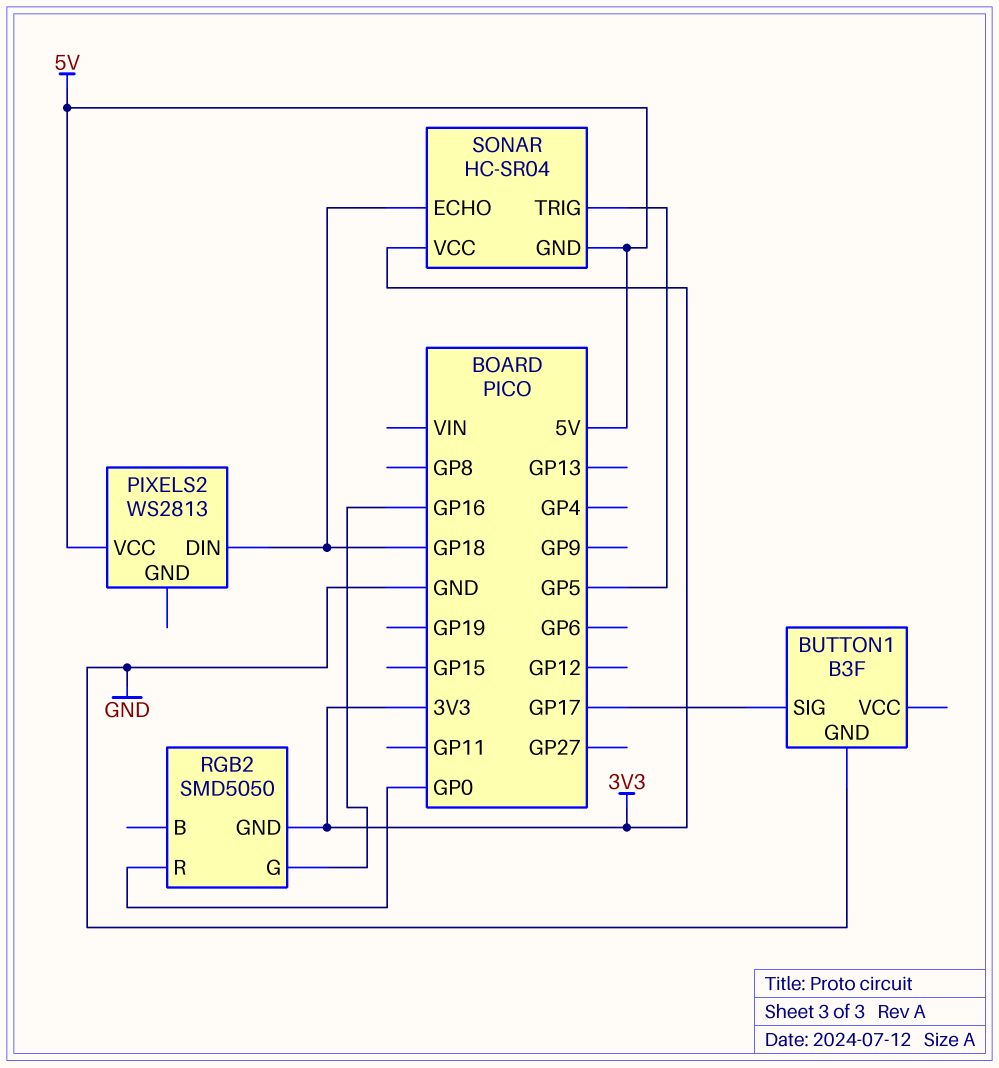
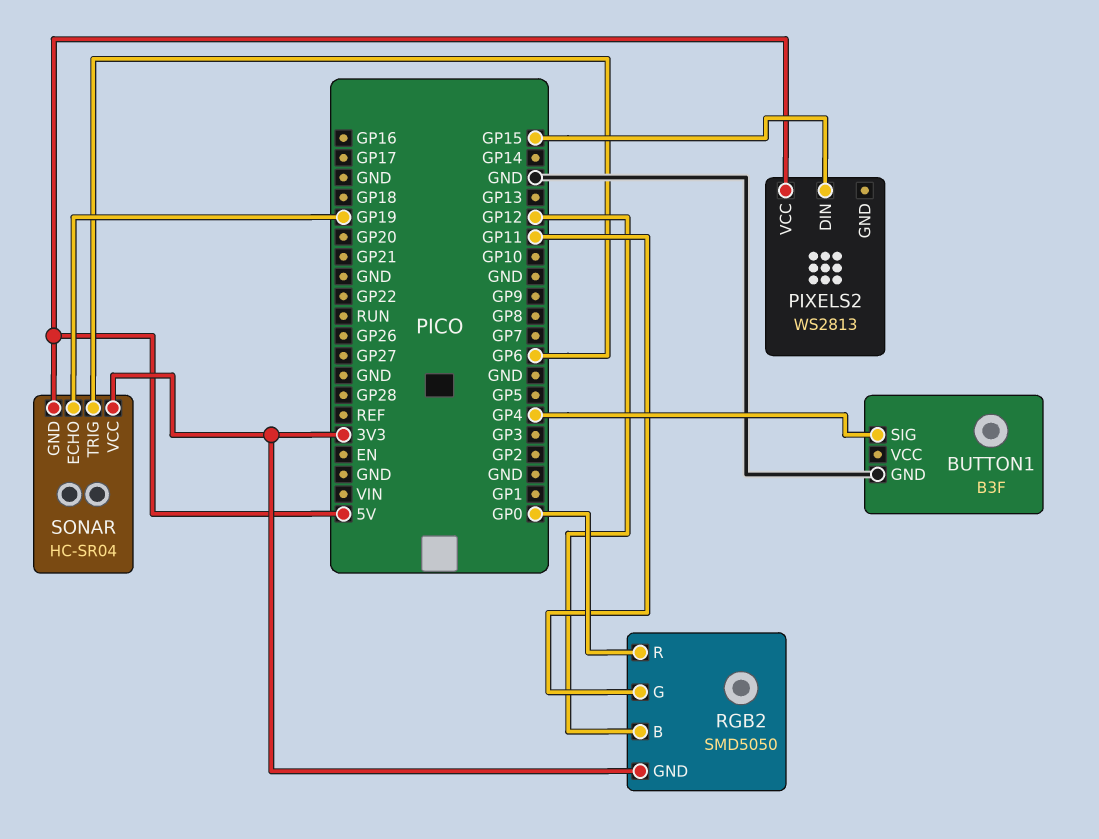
BUTTON1 pin SIG: GP17 -> GP4
PIXELS2 pin DIN: GP18 -> GP15
RGB2 pin B: none -> GP12
RGB2 pin G: GP16 -> GP11
SONAR pin ECHO: GP18 -> GP19
SONAR pin TRIG: GP5 -> GP6

